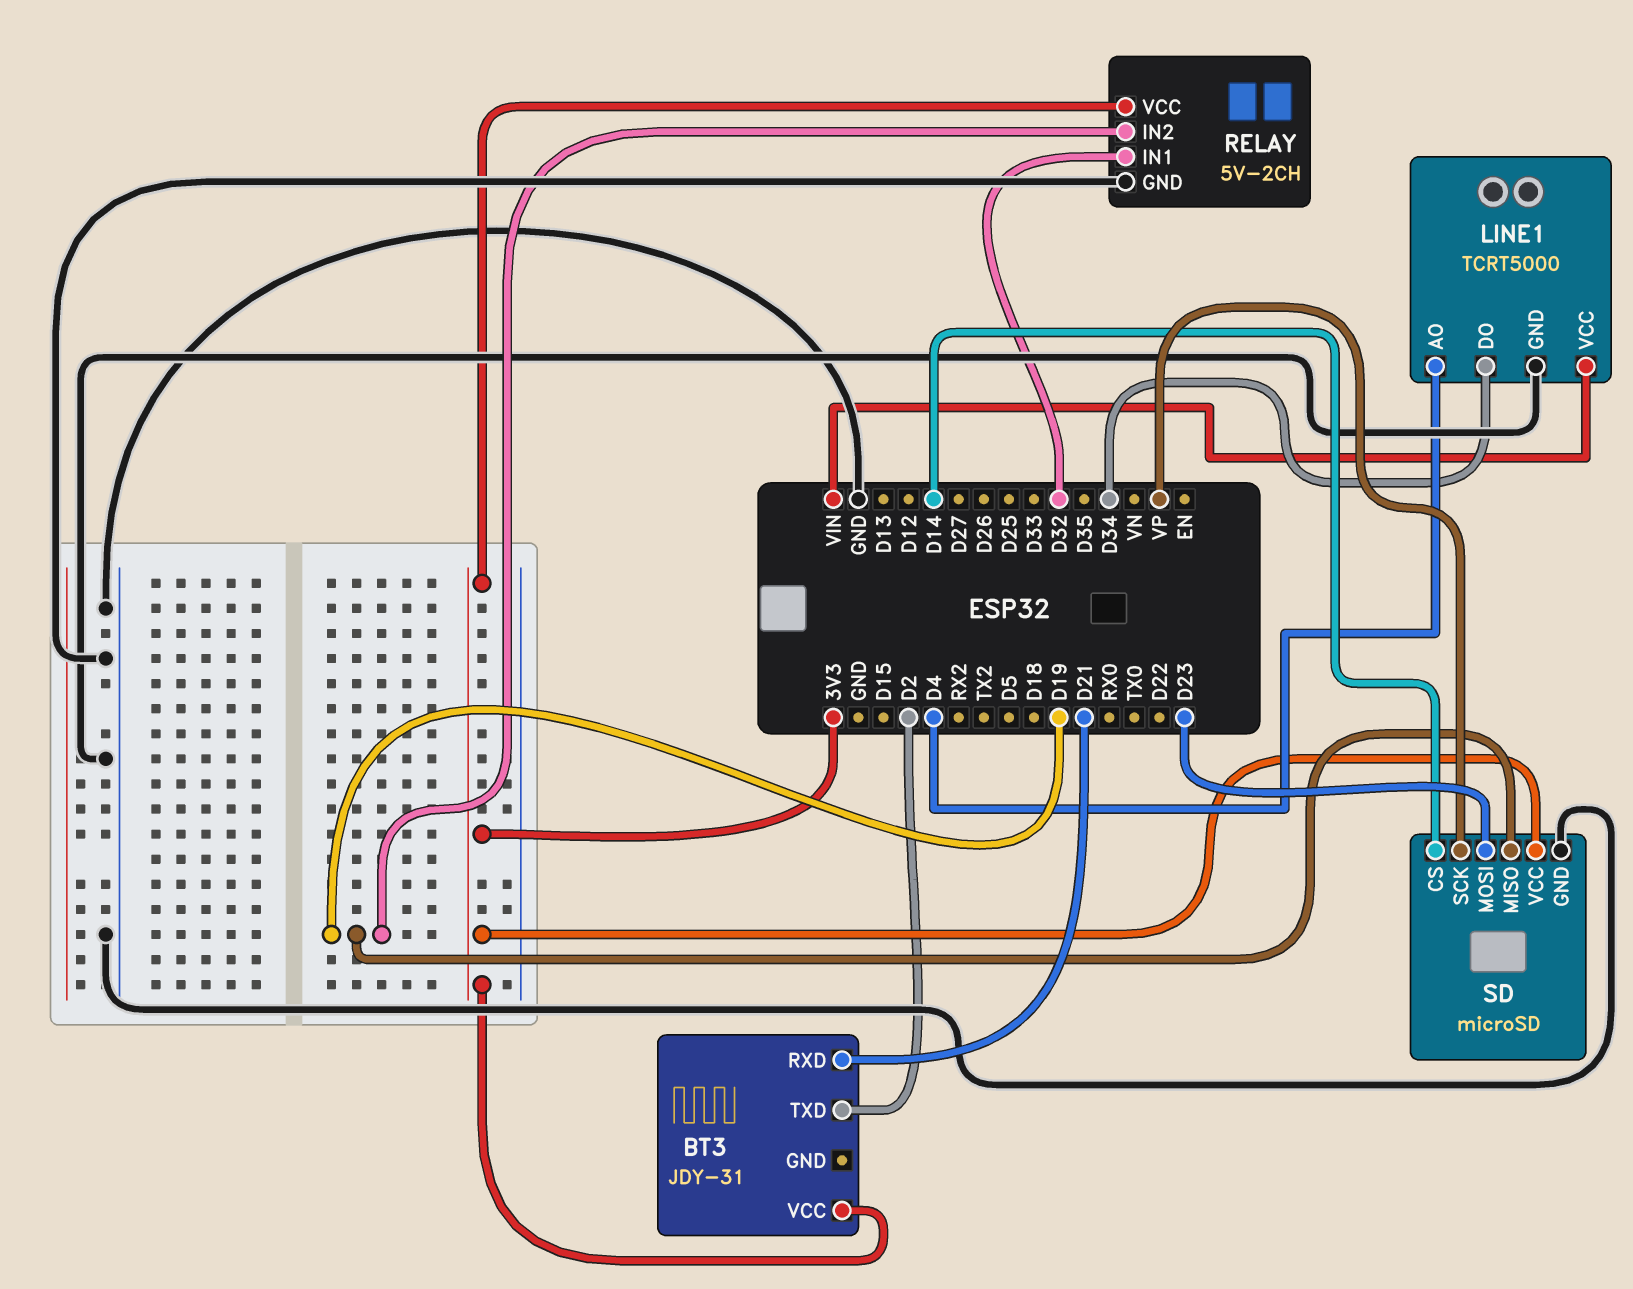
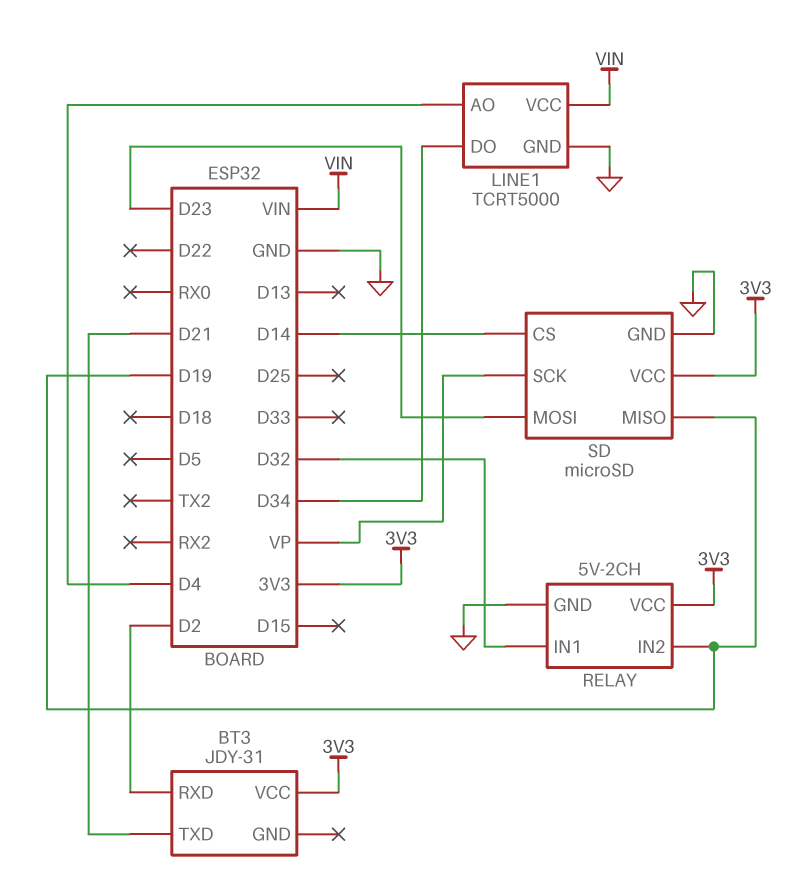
BT3 pin RXD: D21 -> D2
BT3 pin TXD: D2 -> D21

